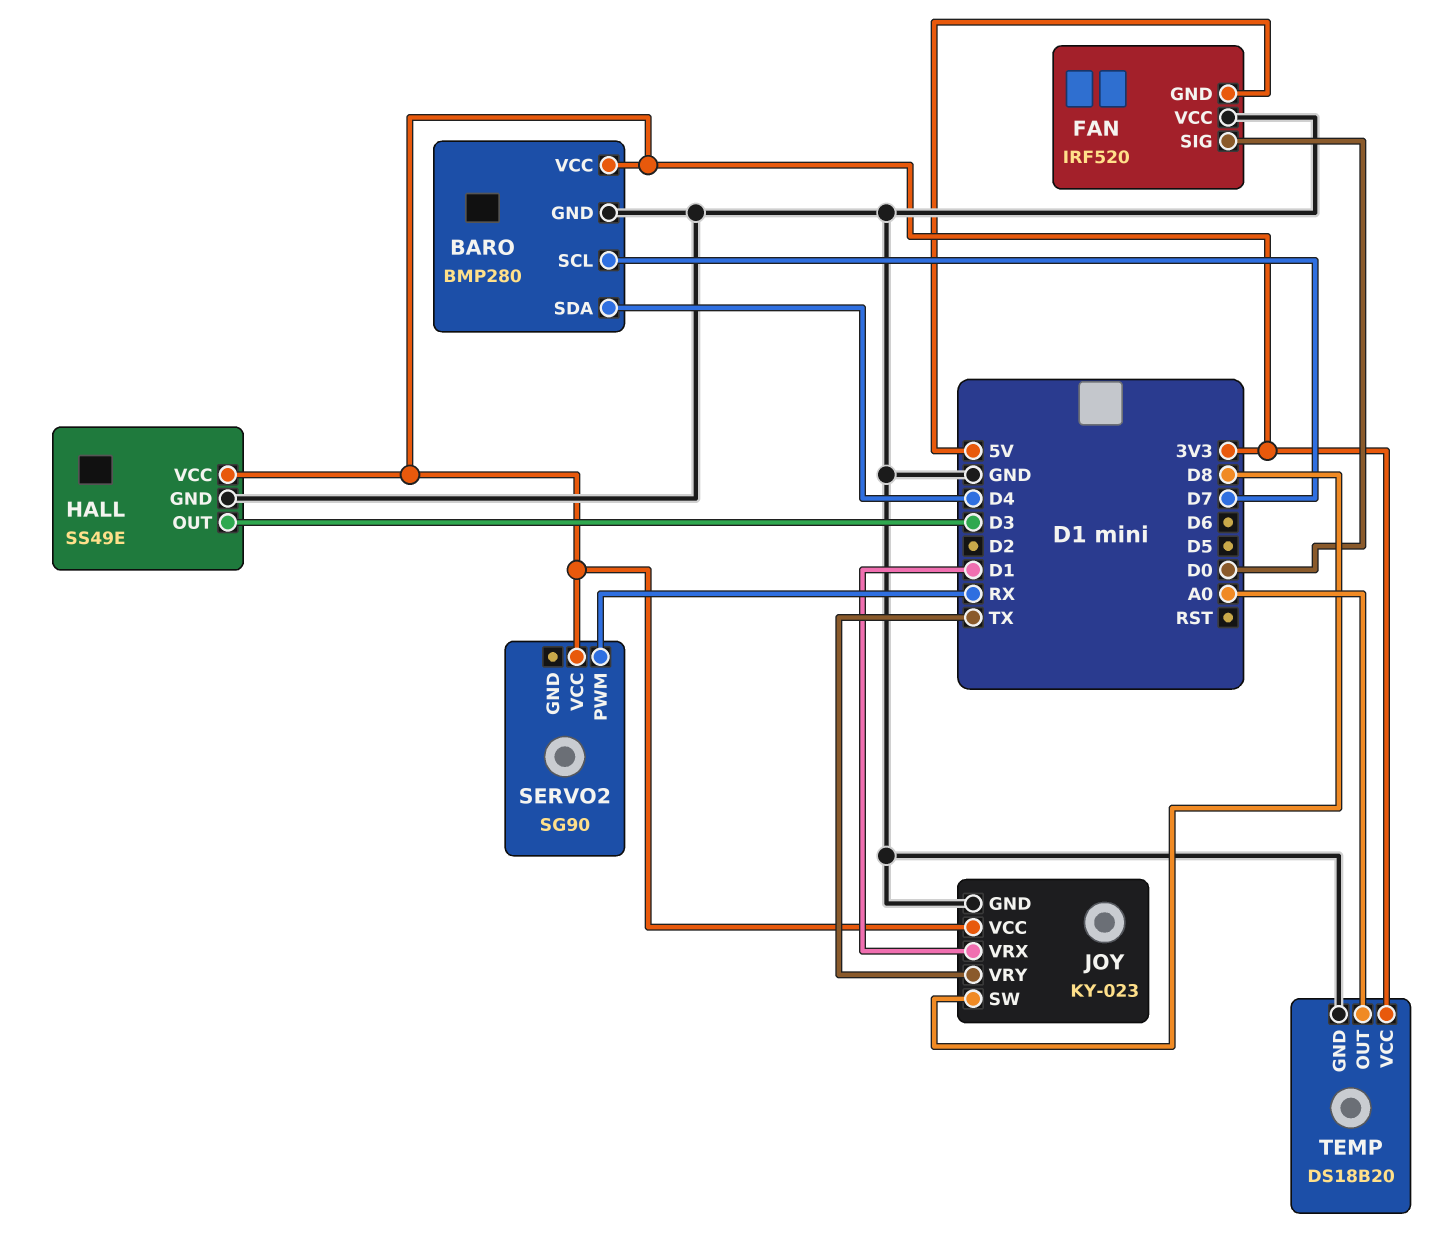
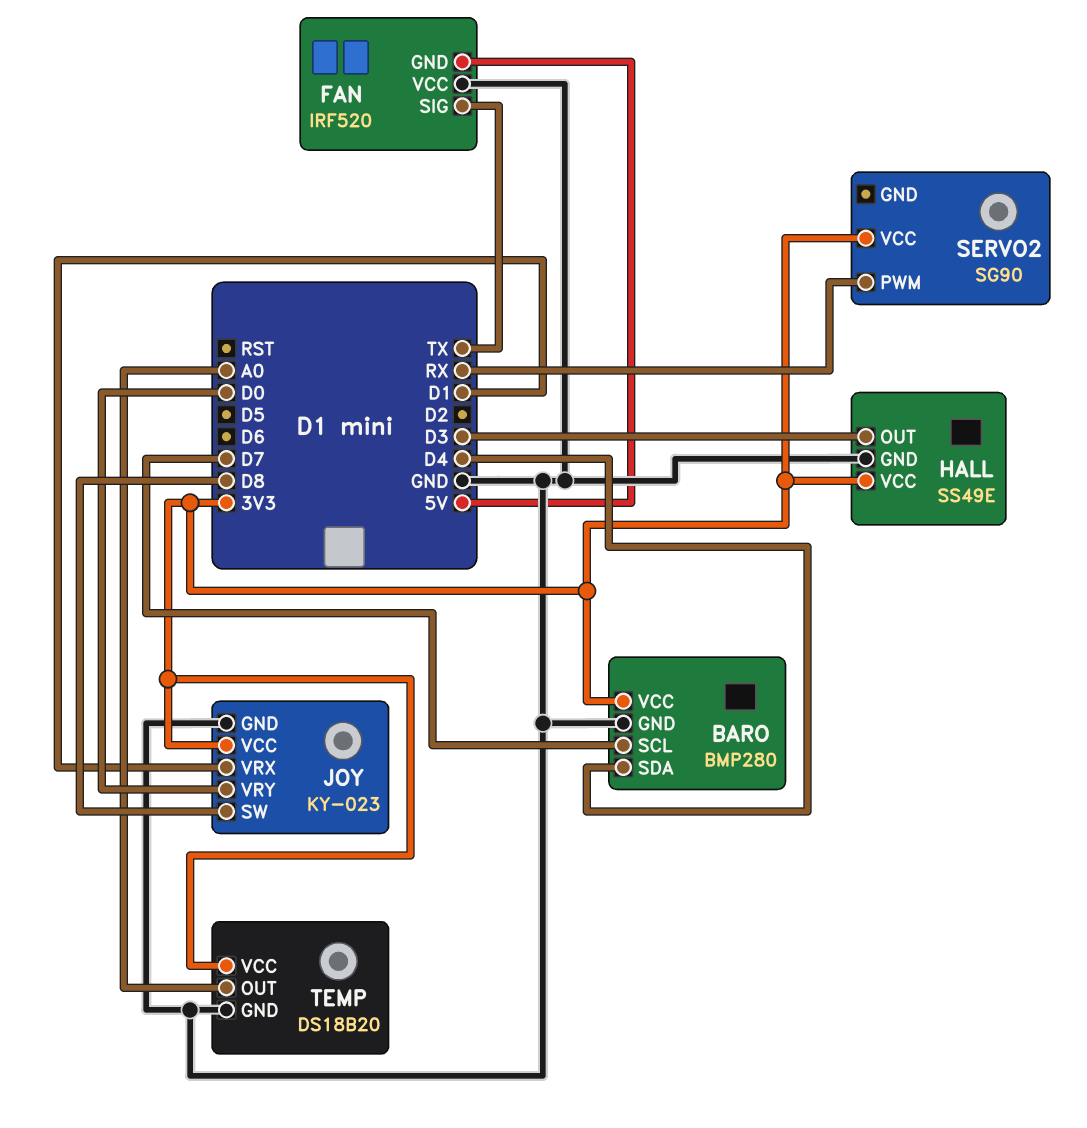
FAN pin SIG: D0 -> TX
JOY pin VRY: TX -> D0

